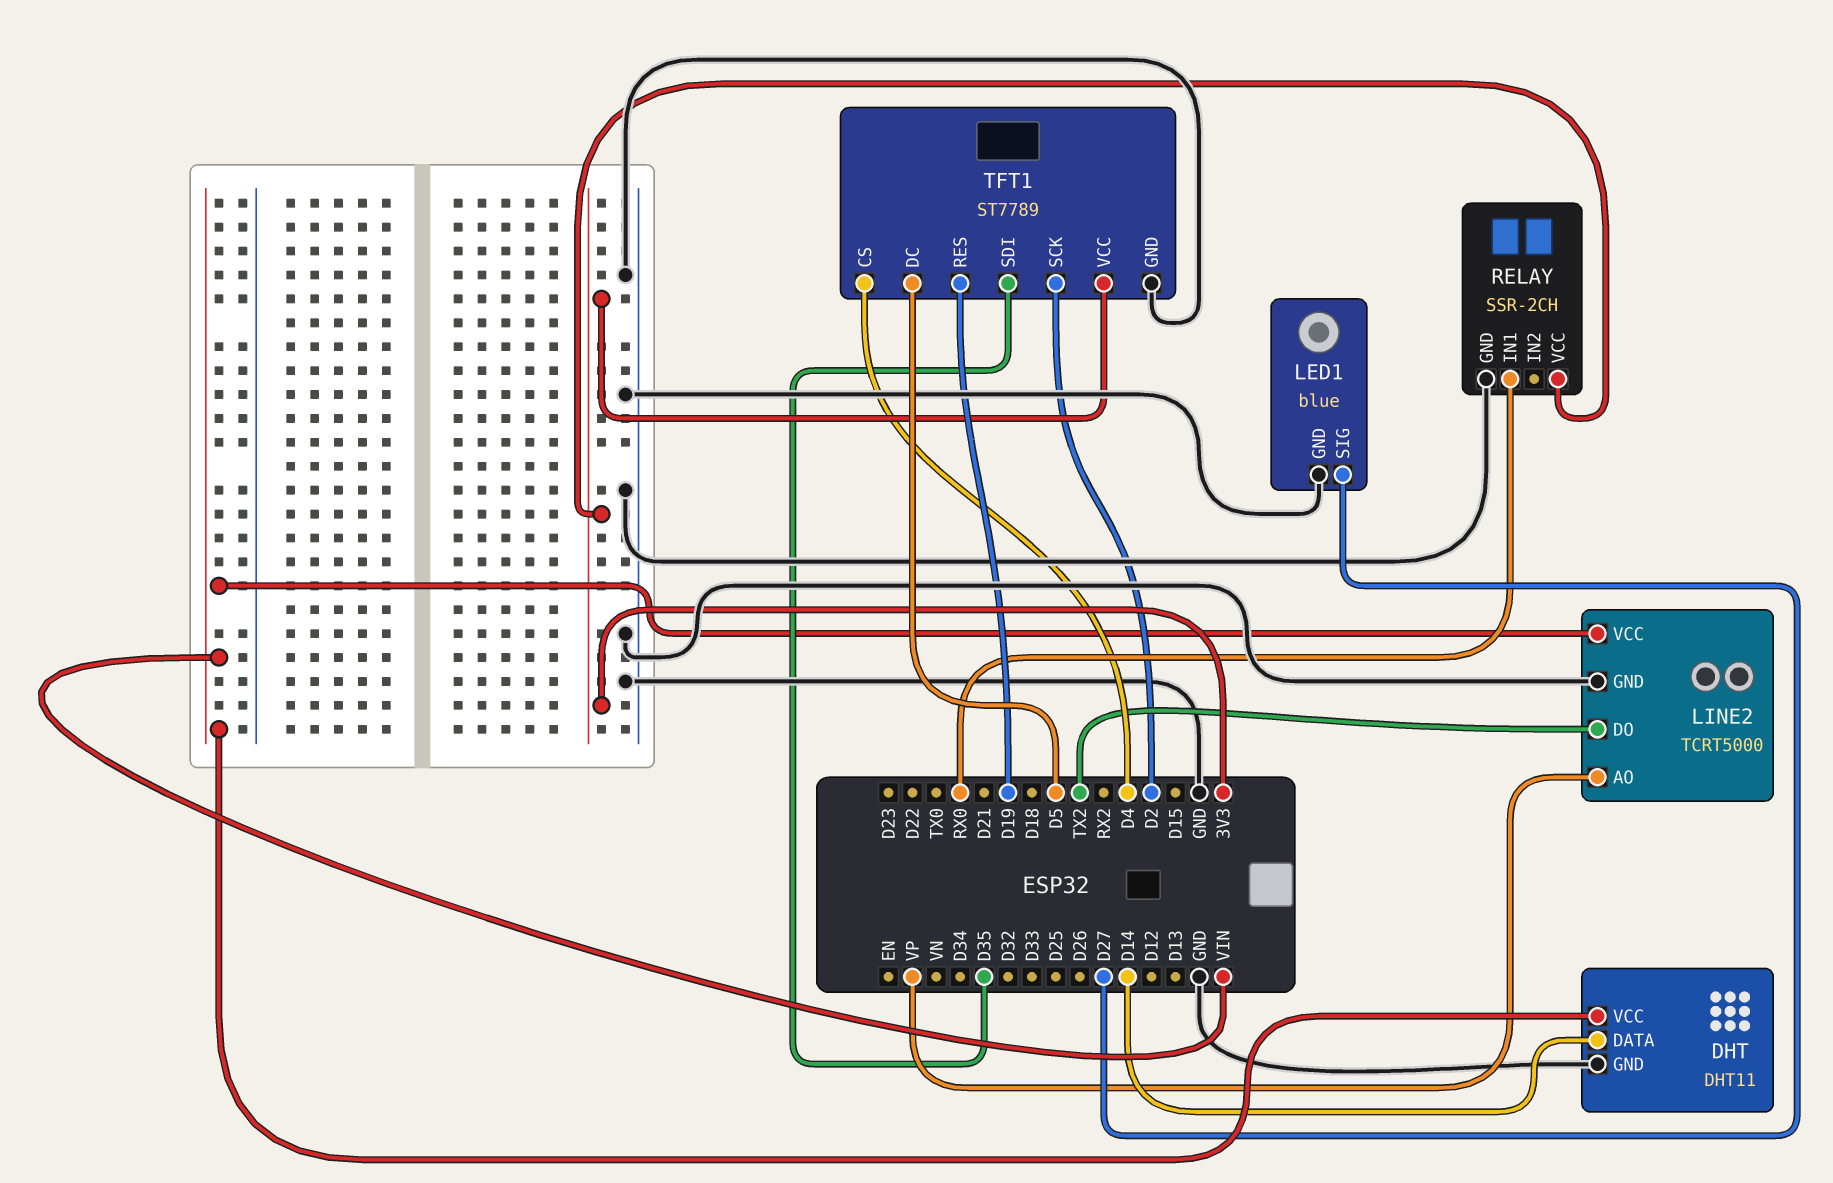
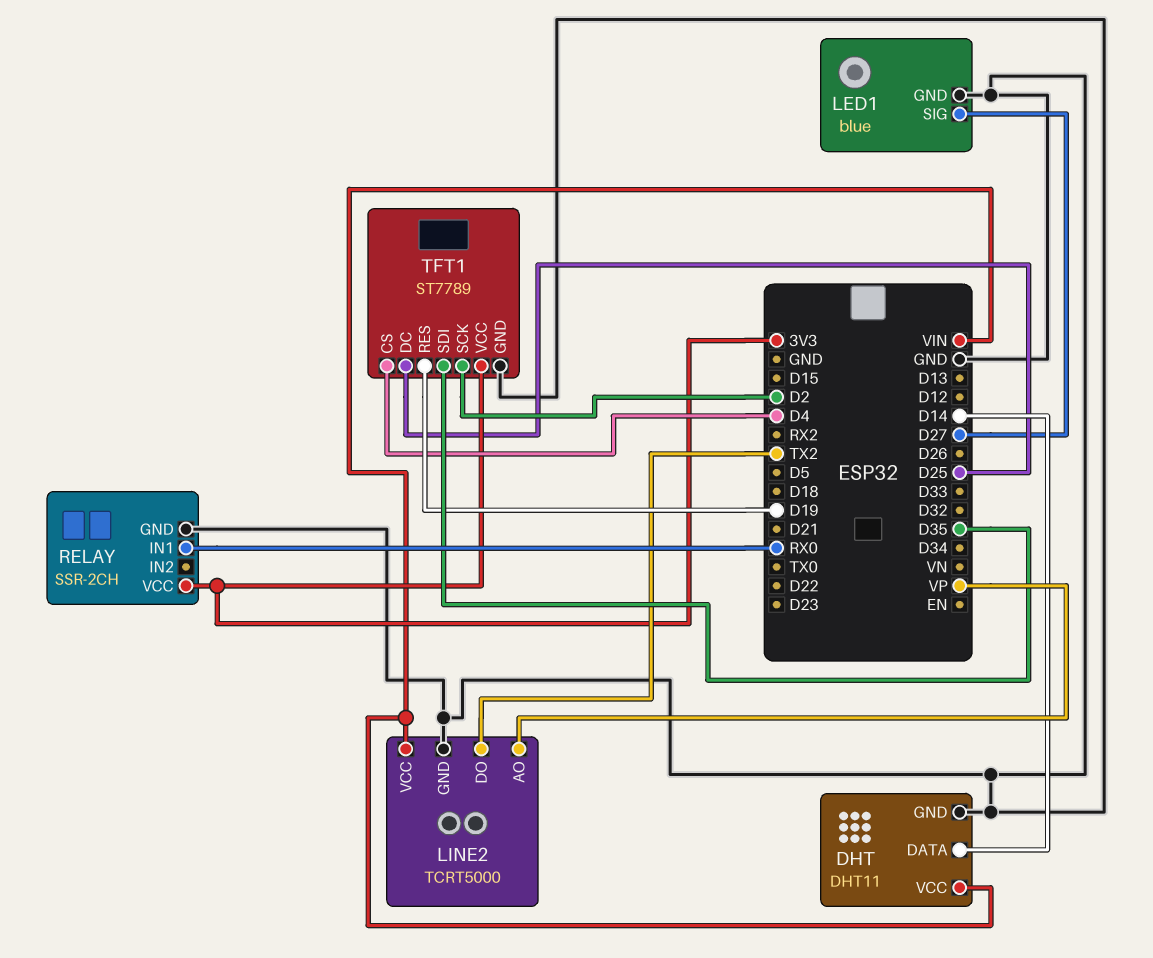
TFT1 pin DC: D5 -> D25

